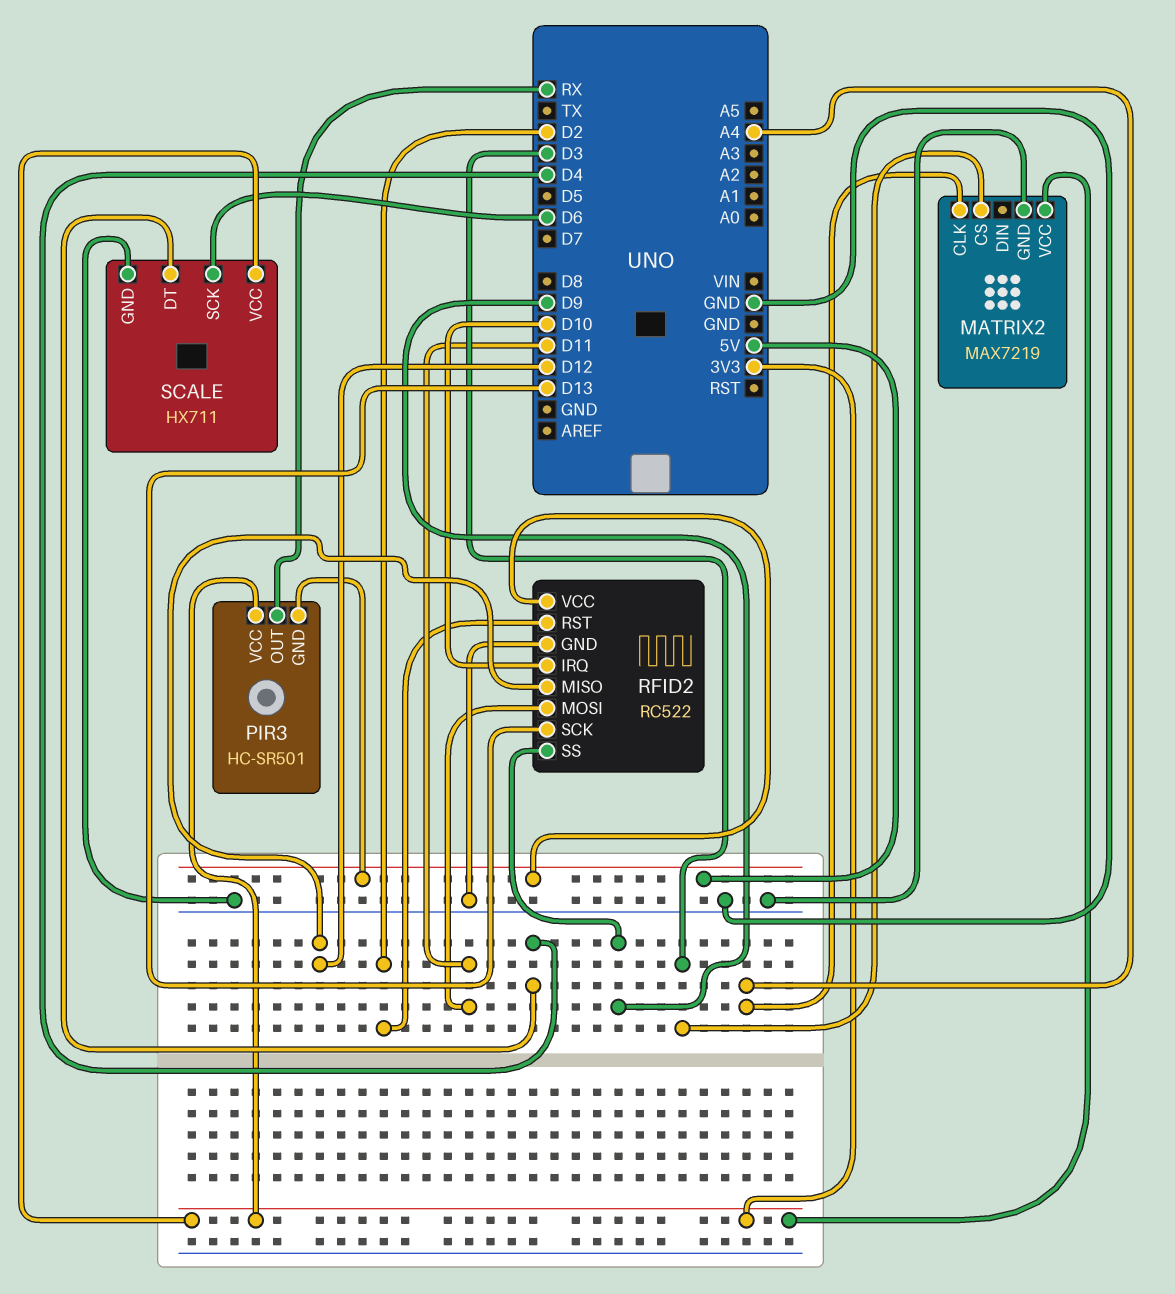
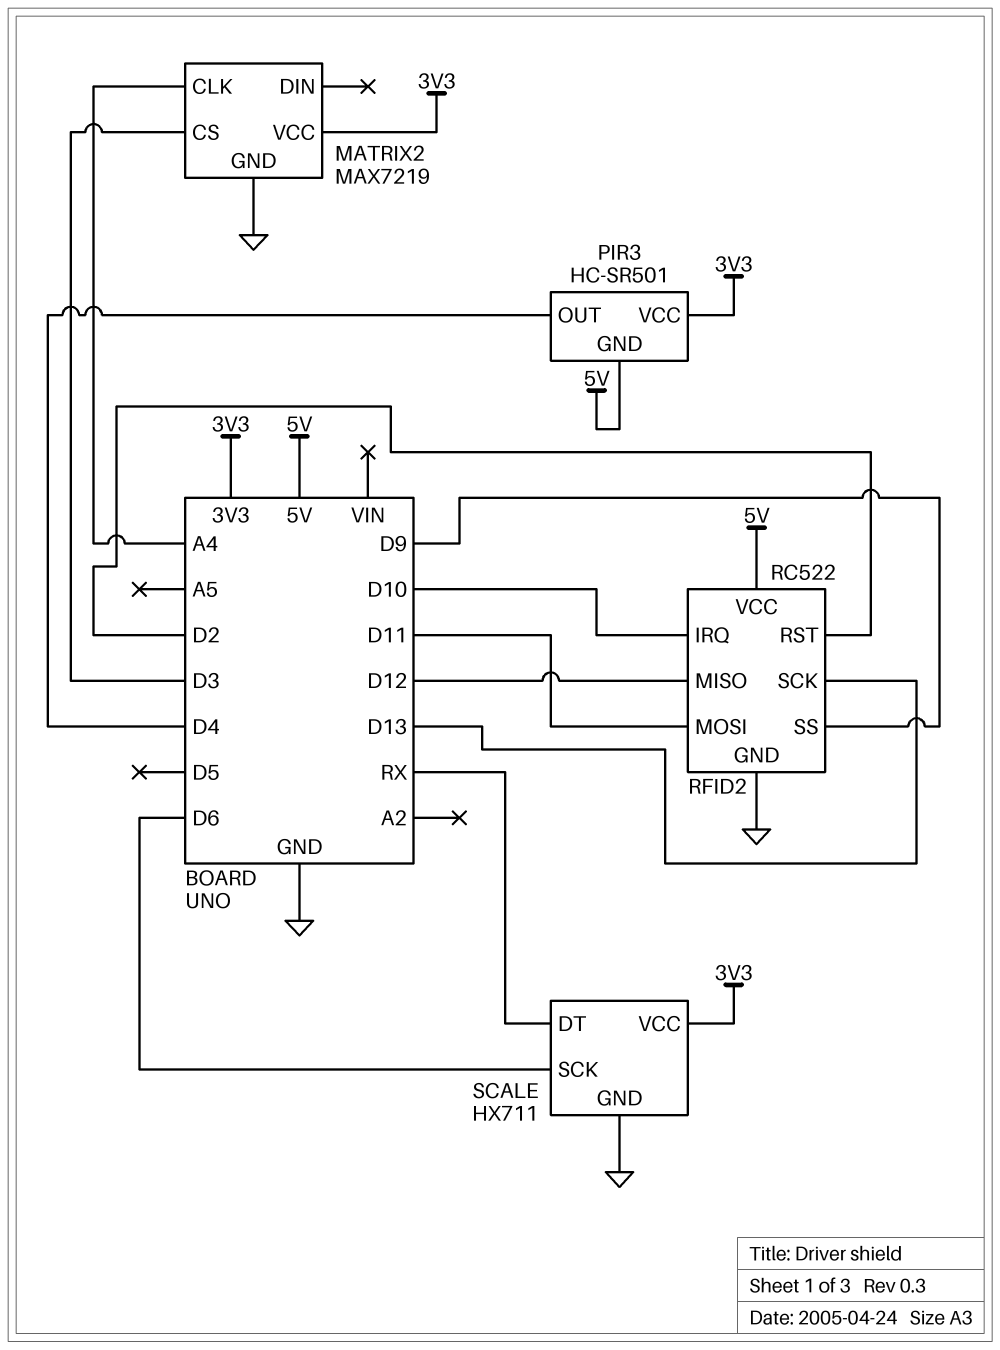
PIR3 pin OUT: RX -> D4
SCALE pin DT: D4 -> RX

